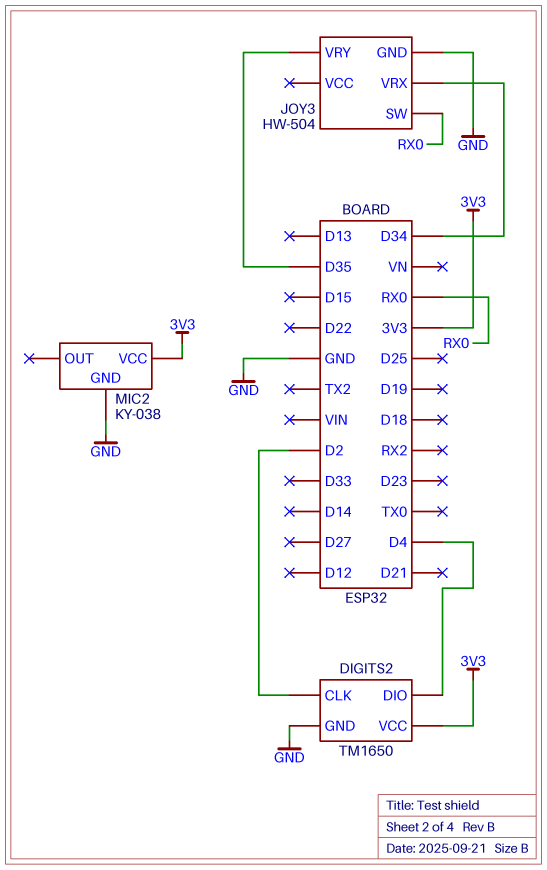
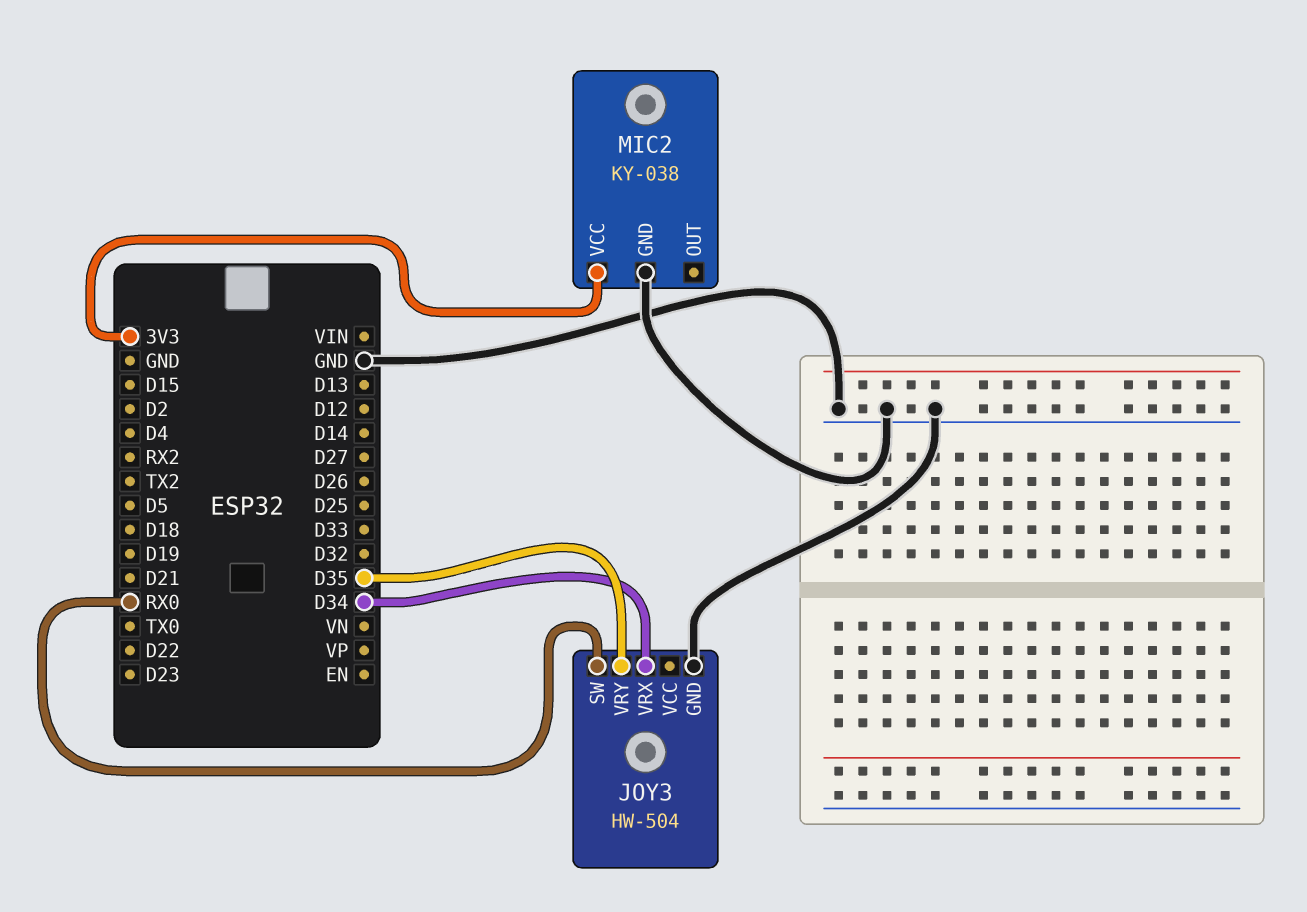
DIGITS2: TM1650 -> none
DIGITS2 pin CLK: D2 -> none
DIGITS2 pin DIO: D4 -> none
DIGITS2 pin GND: GND -> none
DIGITS2 pin VCC: 3V3 -> none

